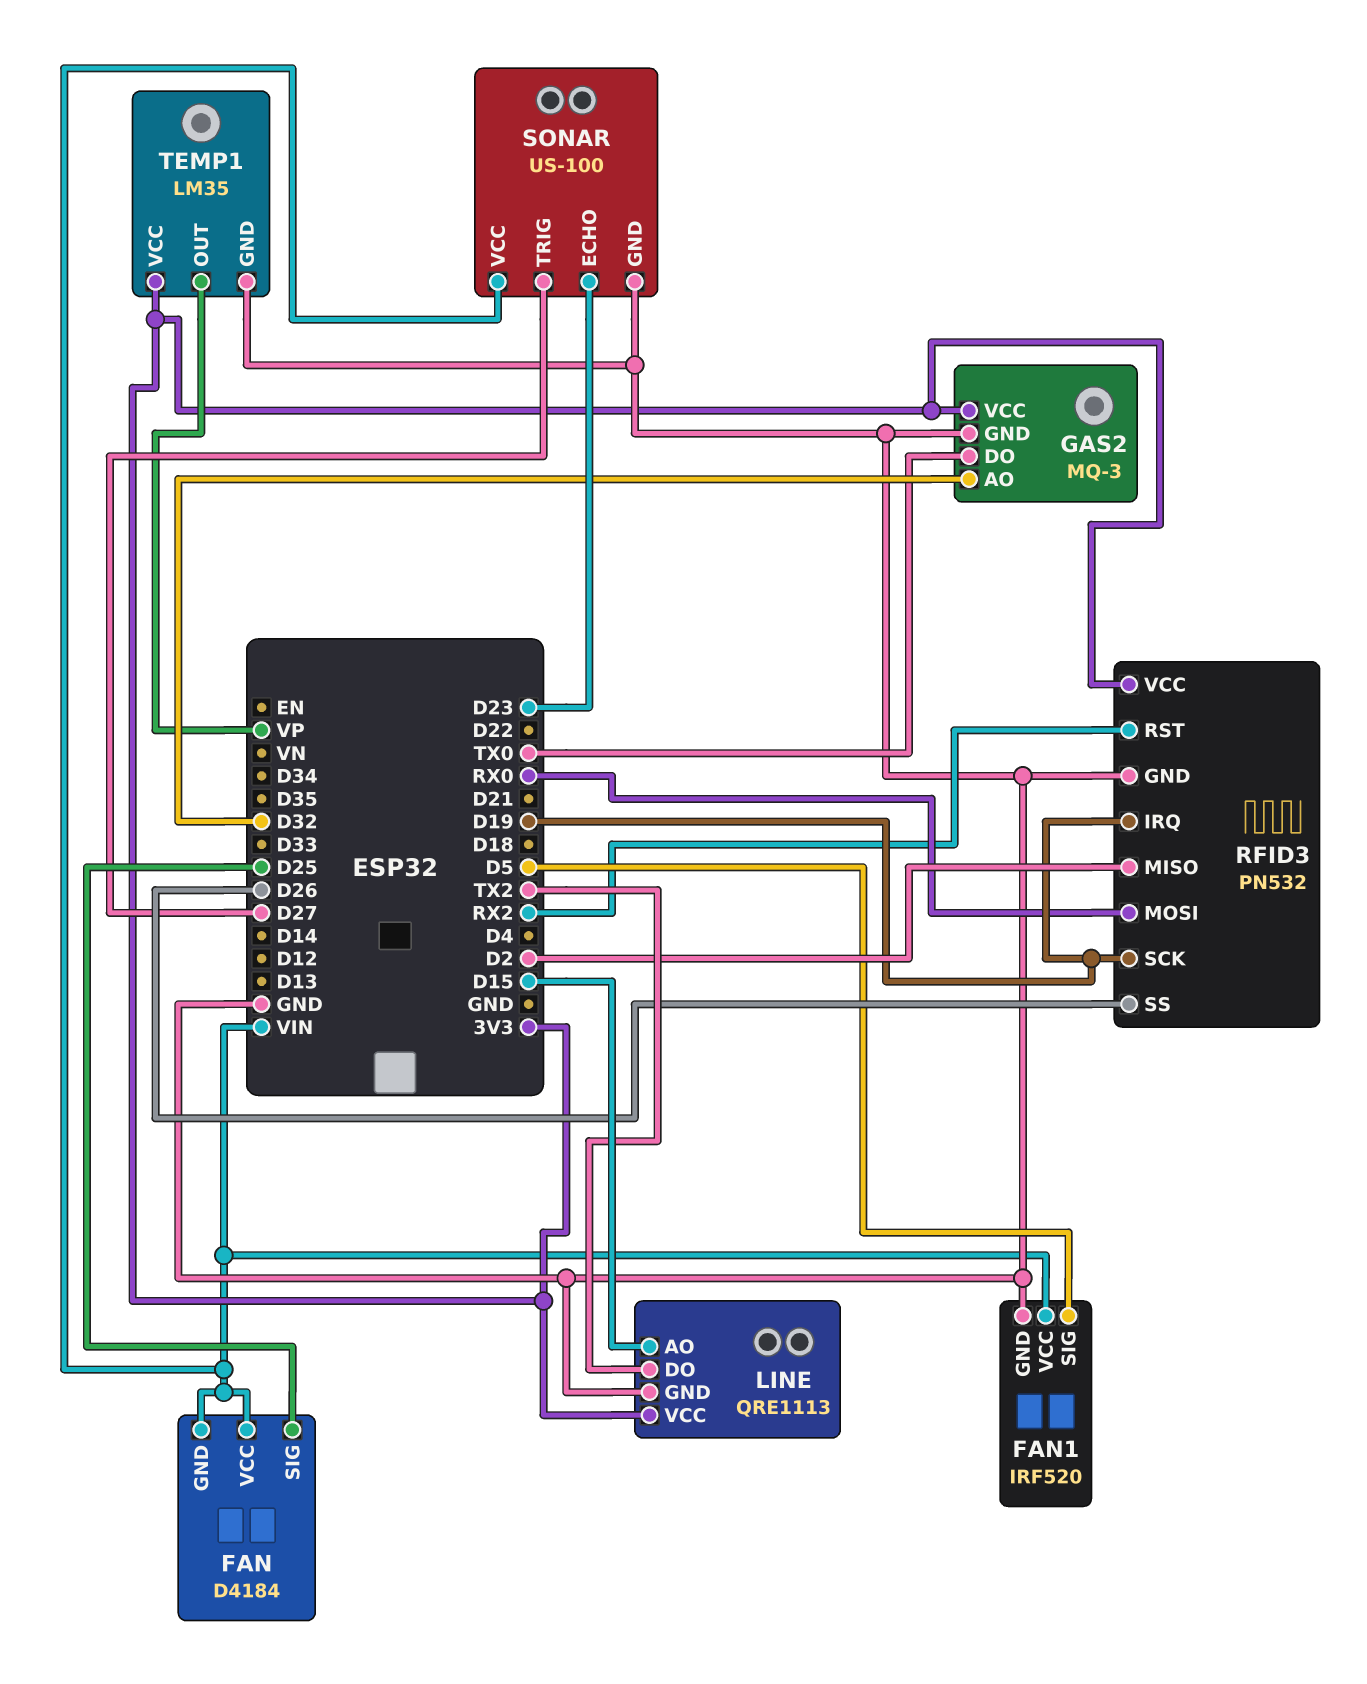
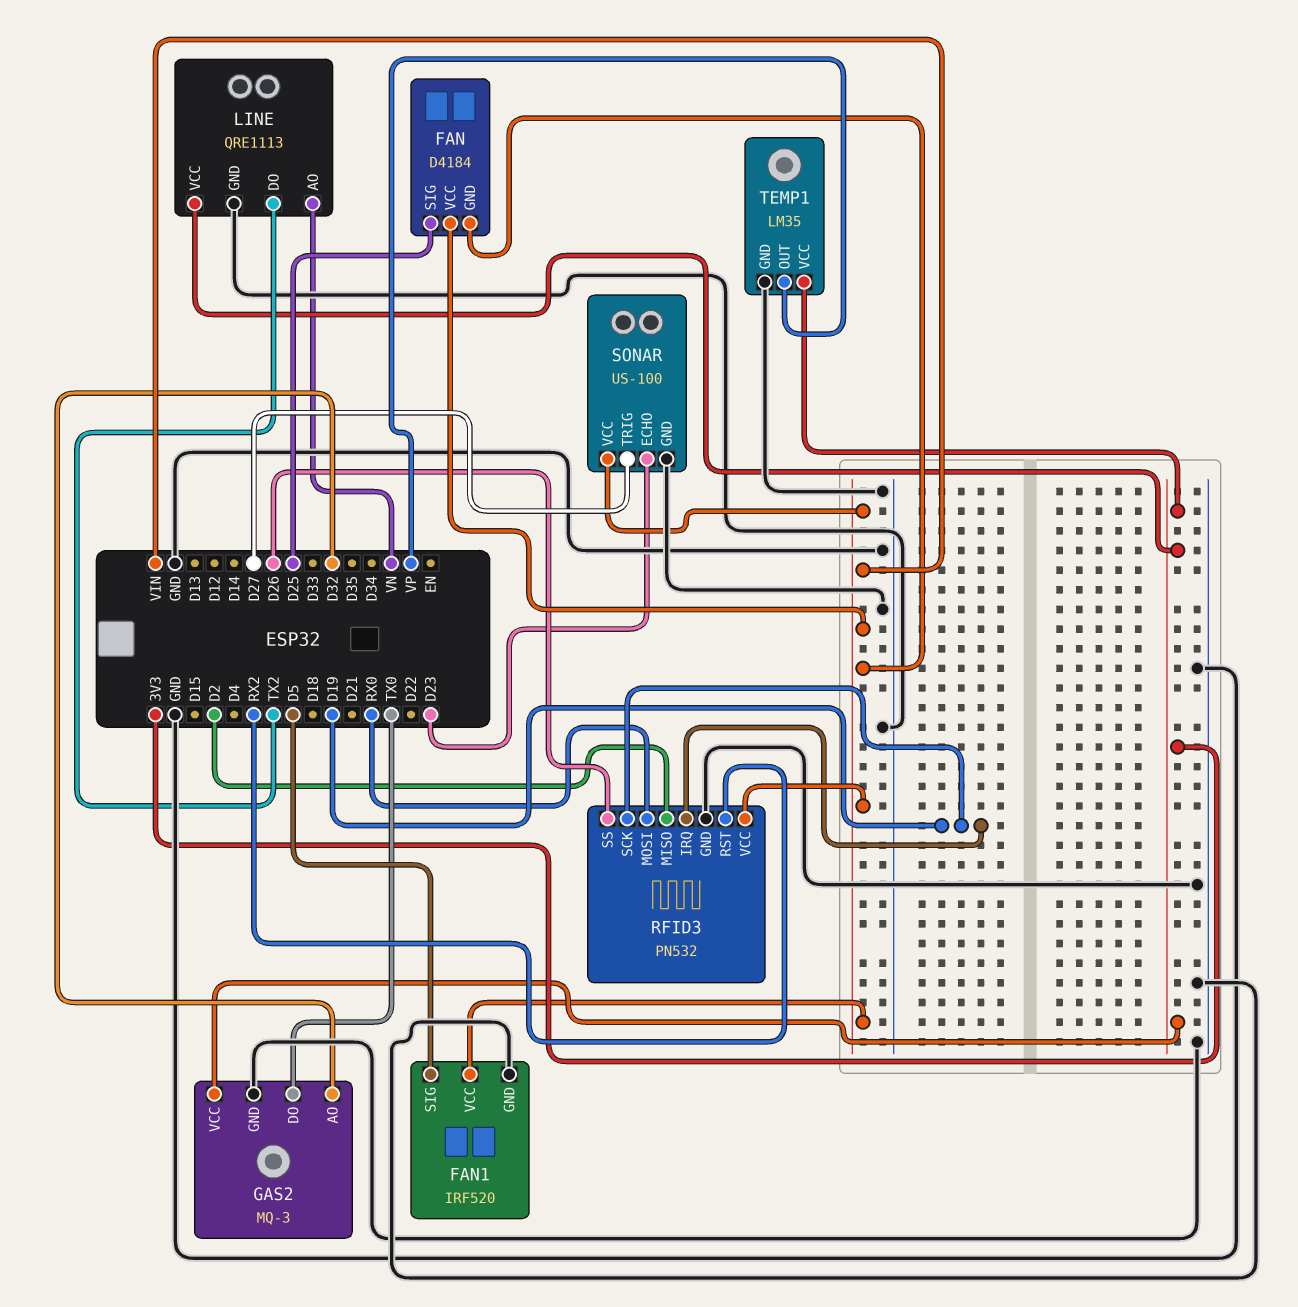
LINE pin AO: D15 -> VN
RFID3 pin VCC: 3V3 -> VIN

